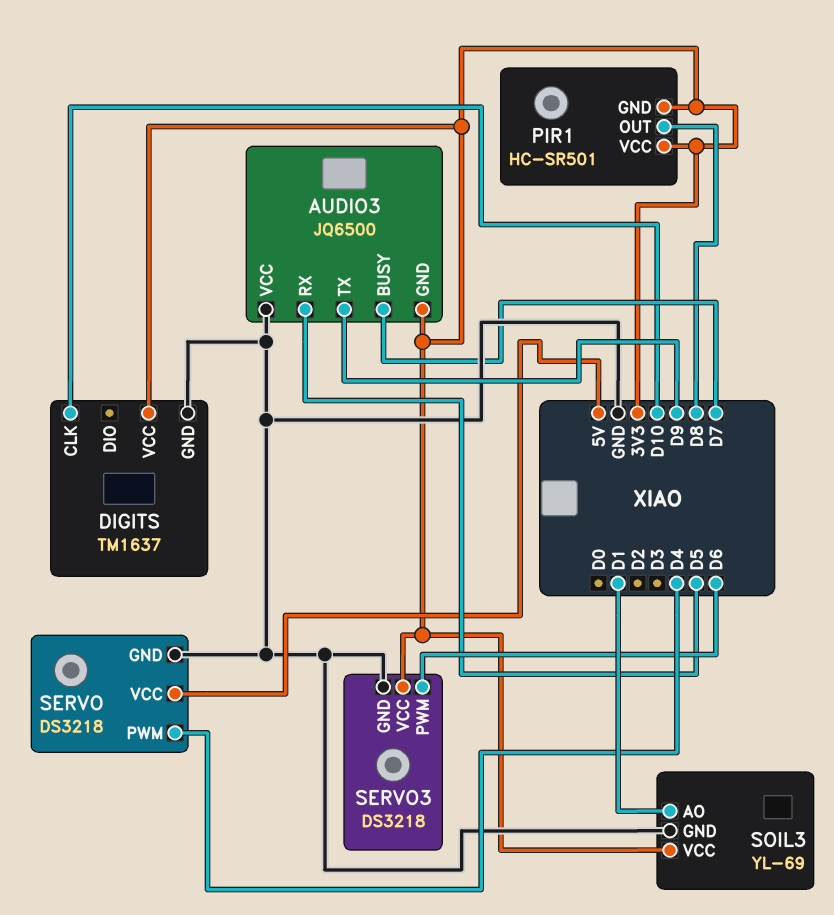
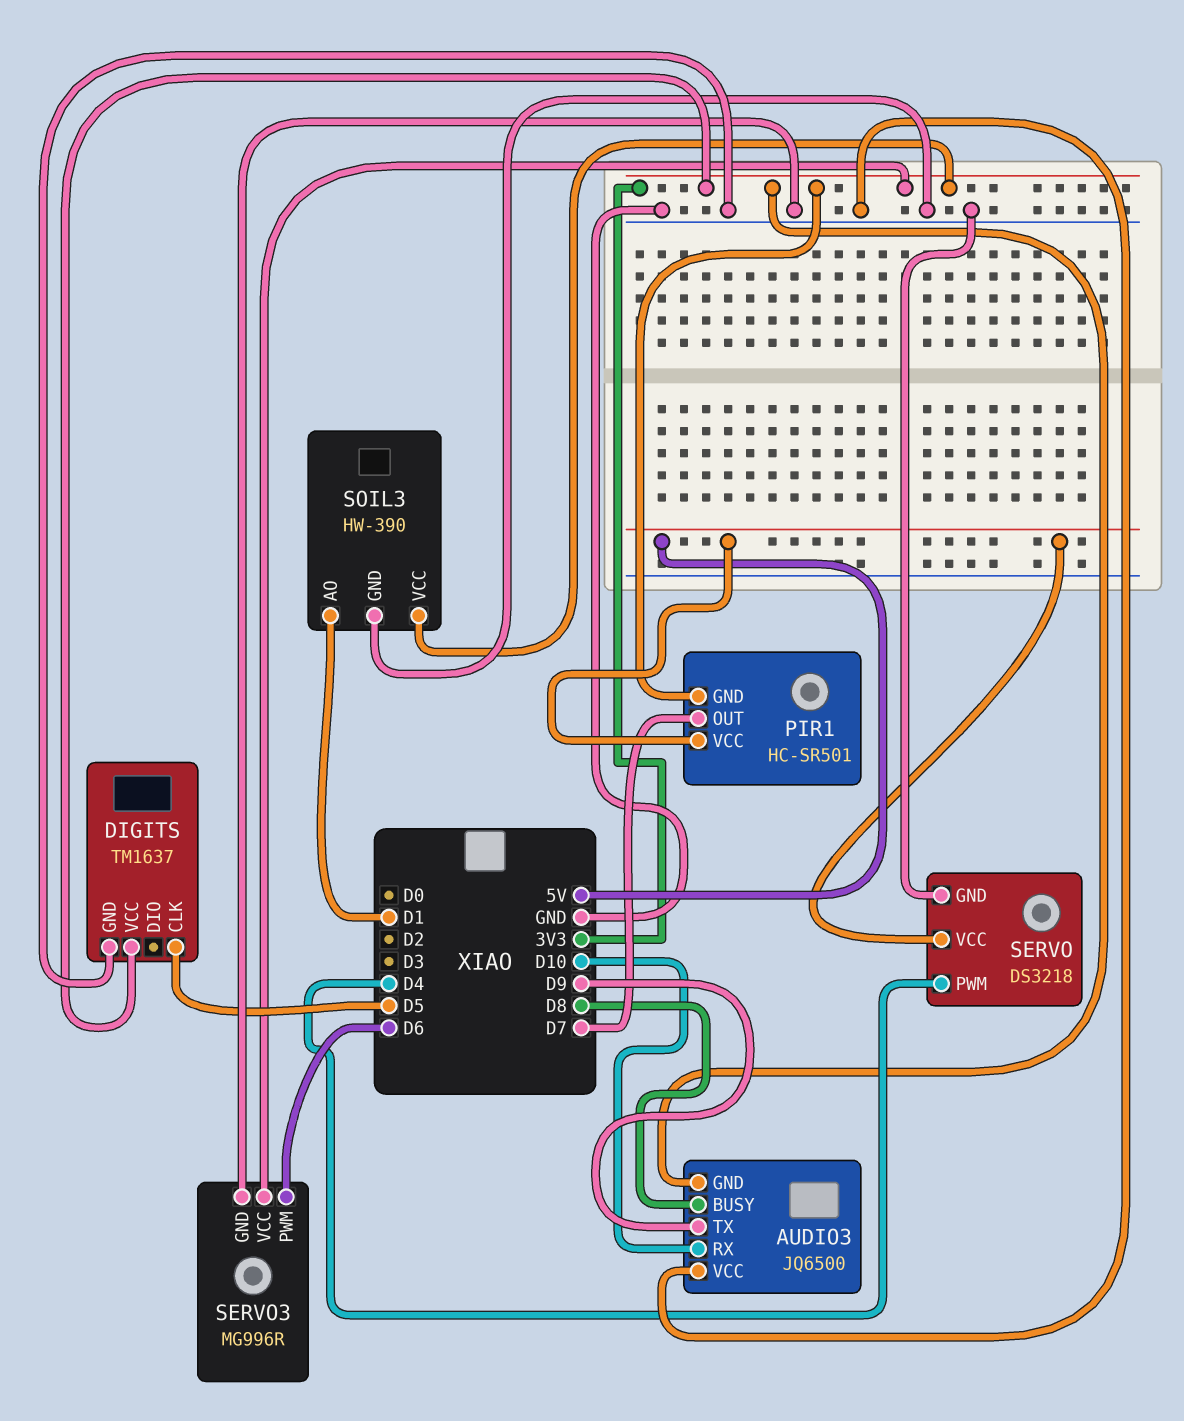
AUDIO3 pin BUSY: D7 -> D8
AUDIO3 pin RX: D5 -> D10
DIGITS pin CLK: D10 -> D5
PIR1 pin OUT: D8 -> D7
PIR1 pin VCC: 3V3 -> 5V
SERVO3: DS3218 -> MG996R
SOIL3: YL-69 -> HW-390

